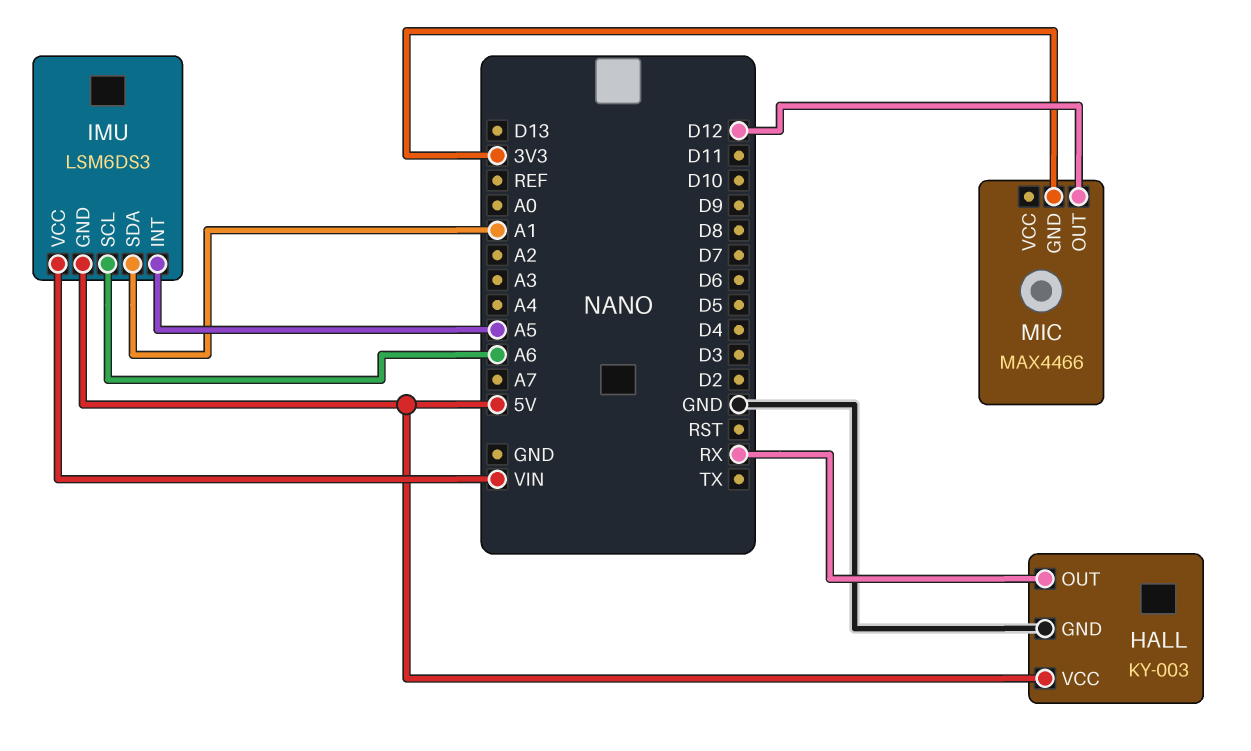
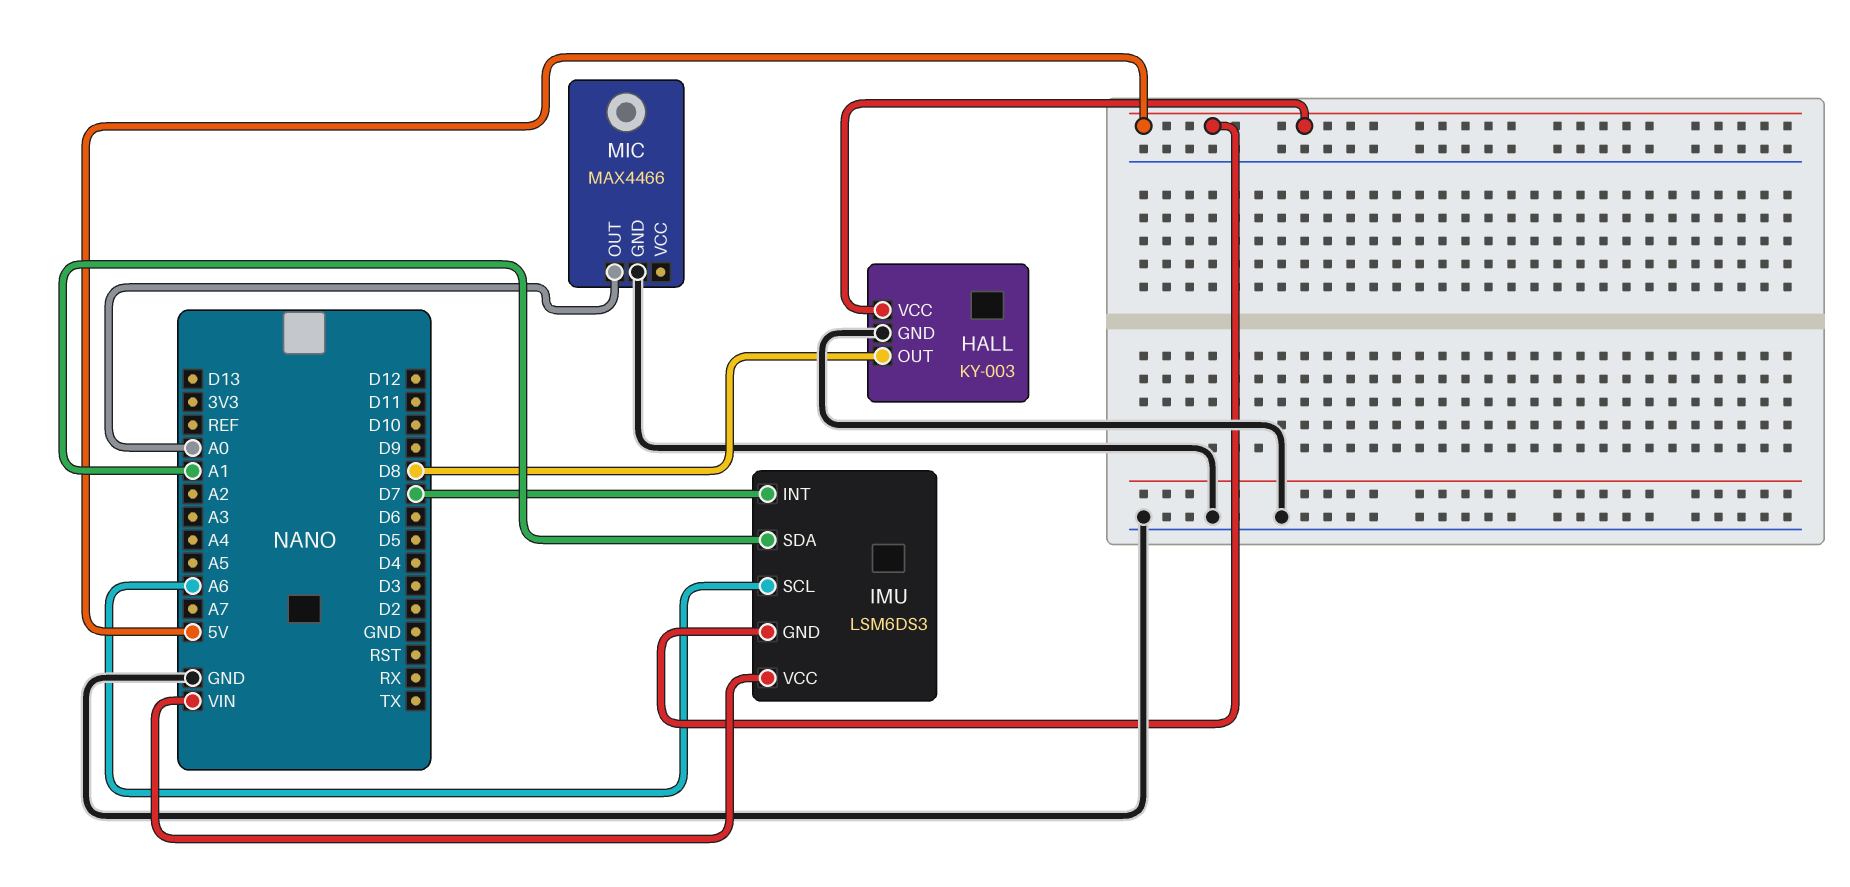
HALL pin OUT: RX -> D8
IMU pin INT: A5 -> D7
MIC pin GND: 3V3 -> GND
MIC pin OUT: D12 -> A0

